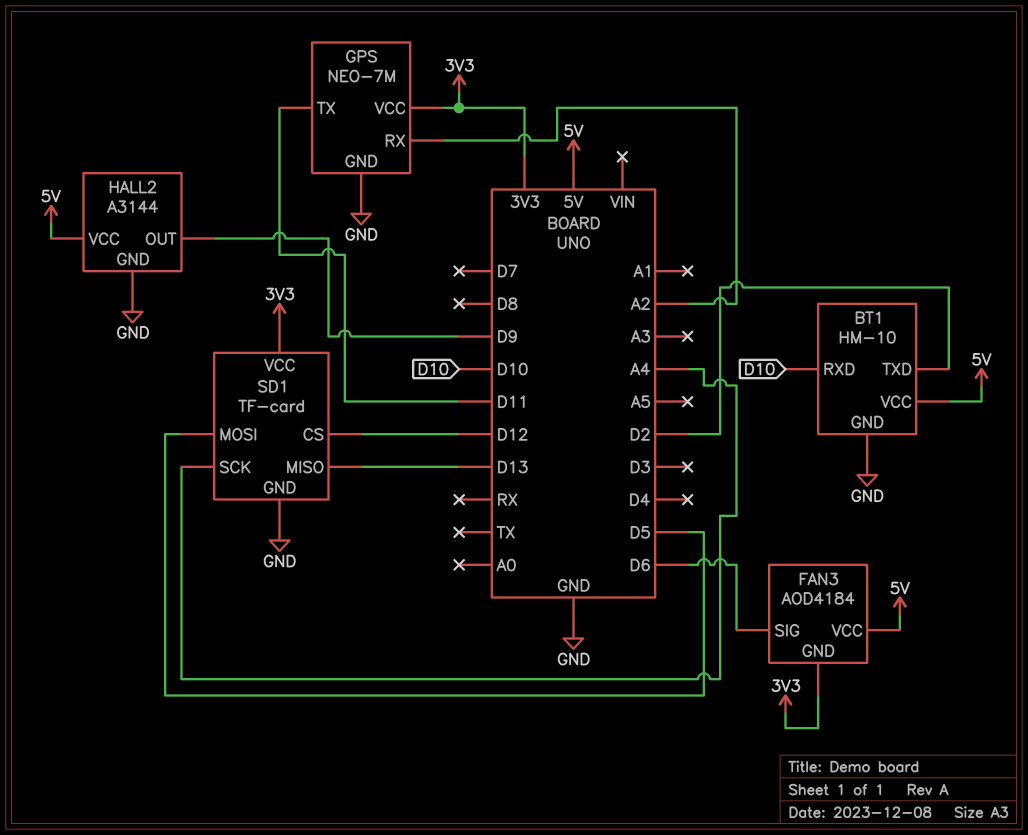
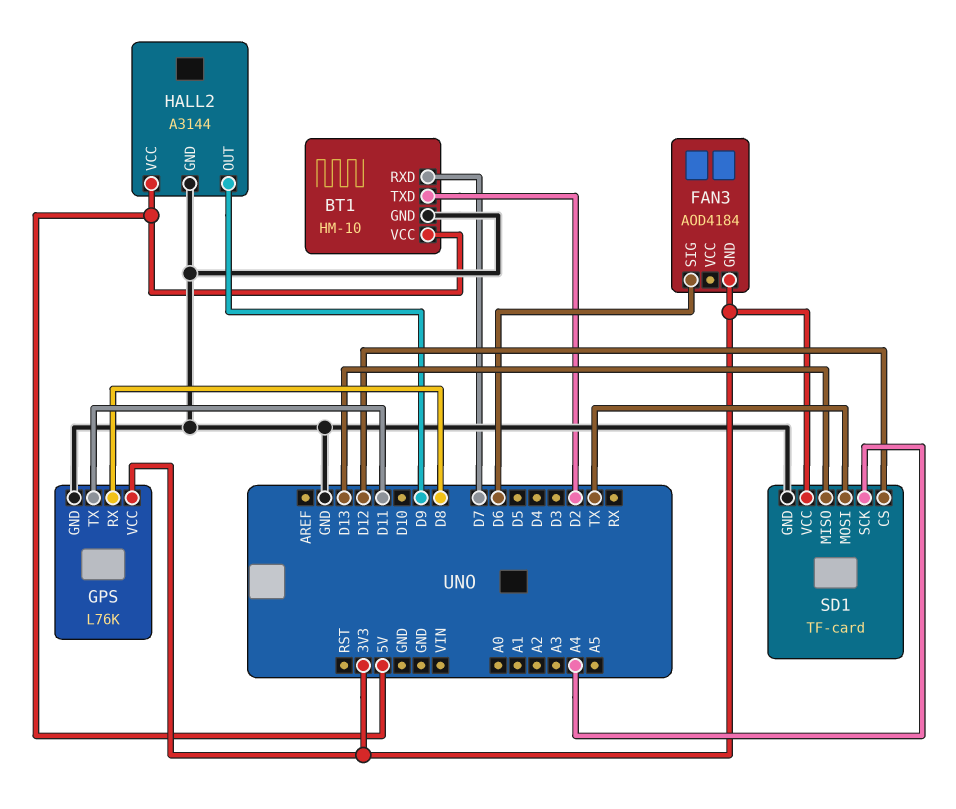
BT1 pin RXD: D10 -> D7
FAN3 pin VCC: 5V -> none
GPS: NEO-7M -> L76K
GPS pin RX: A2 -> D8
SD1 pin MOSI: D5 -> TX

